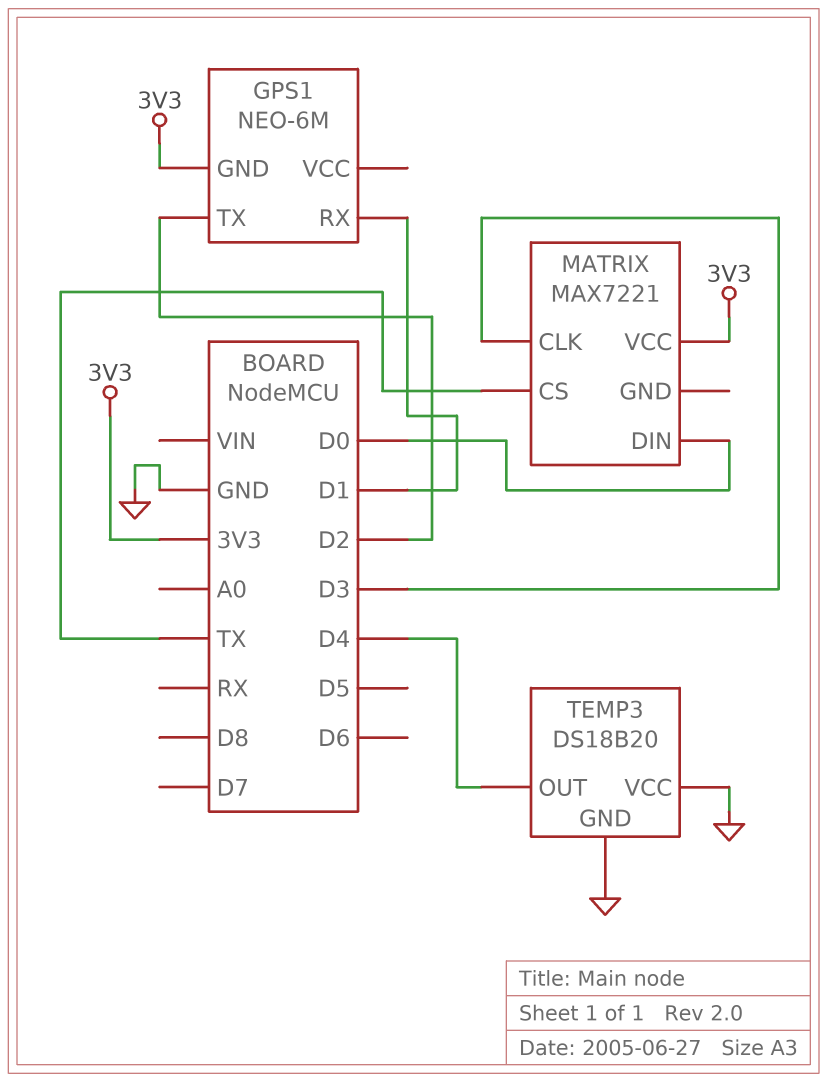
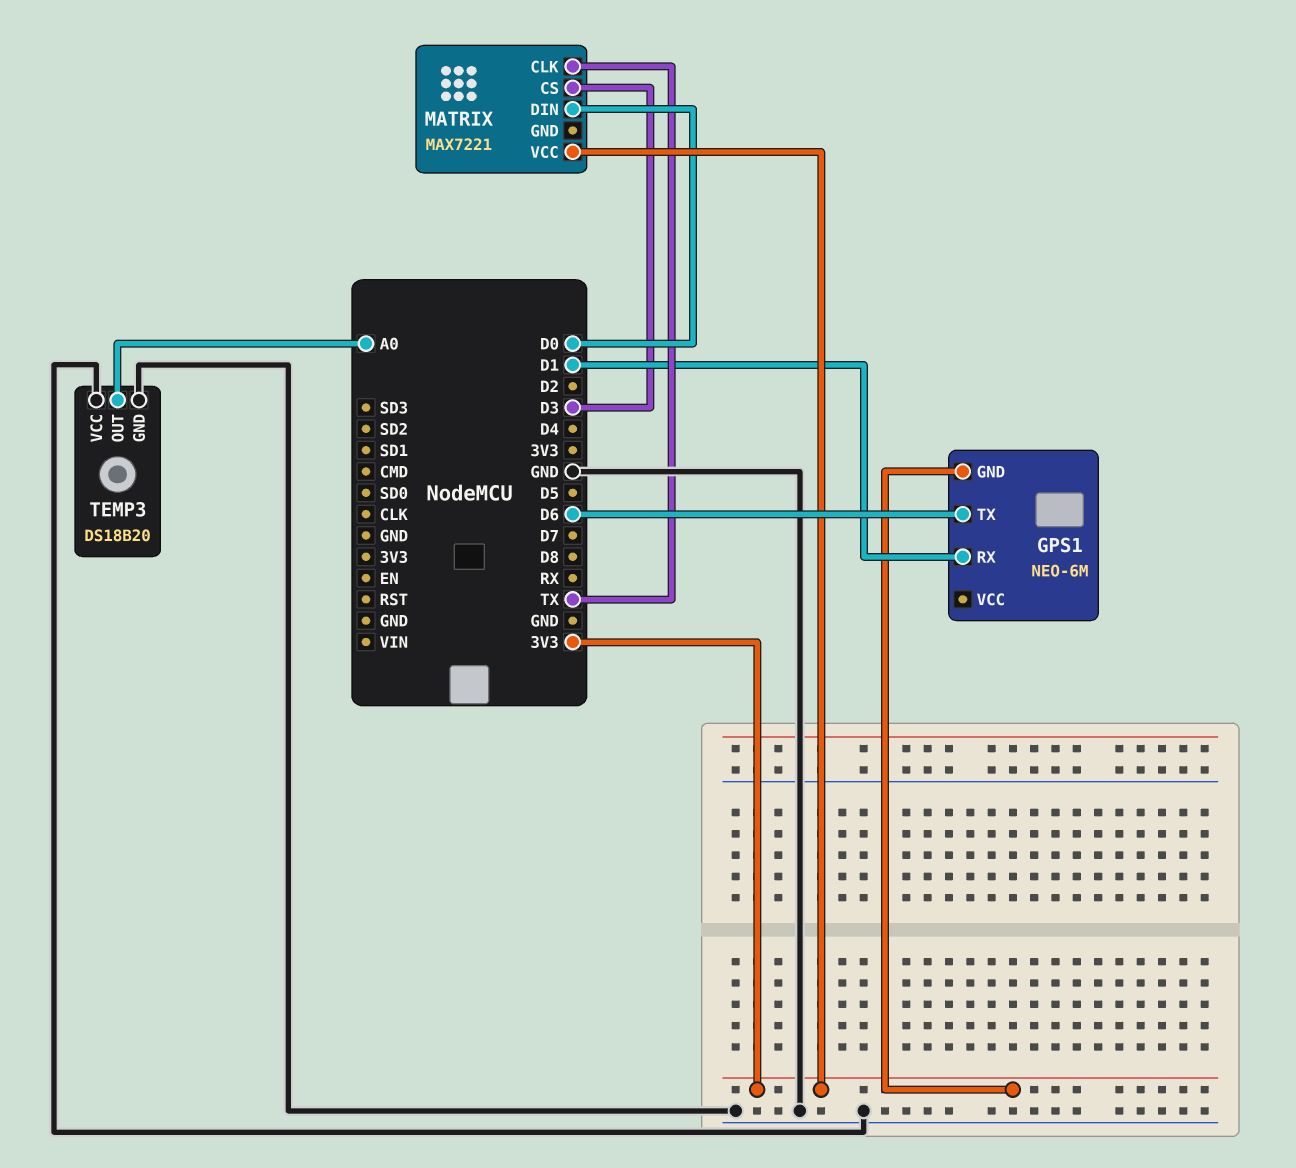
GPS1 pin TX: D2 -> D6
MATRIX pin CLK: D3 -> TX
MATRIX pin CS: TX -> D3
TEMP3 pin OUT: D4 -> A0

